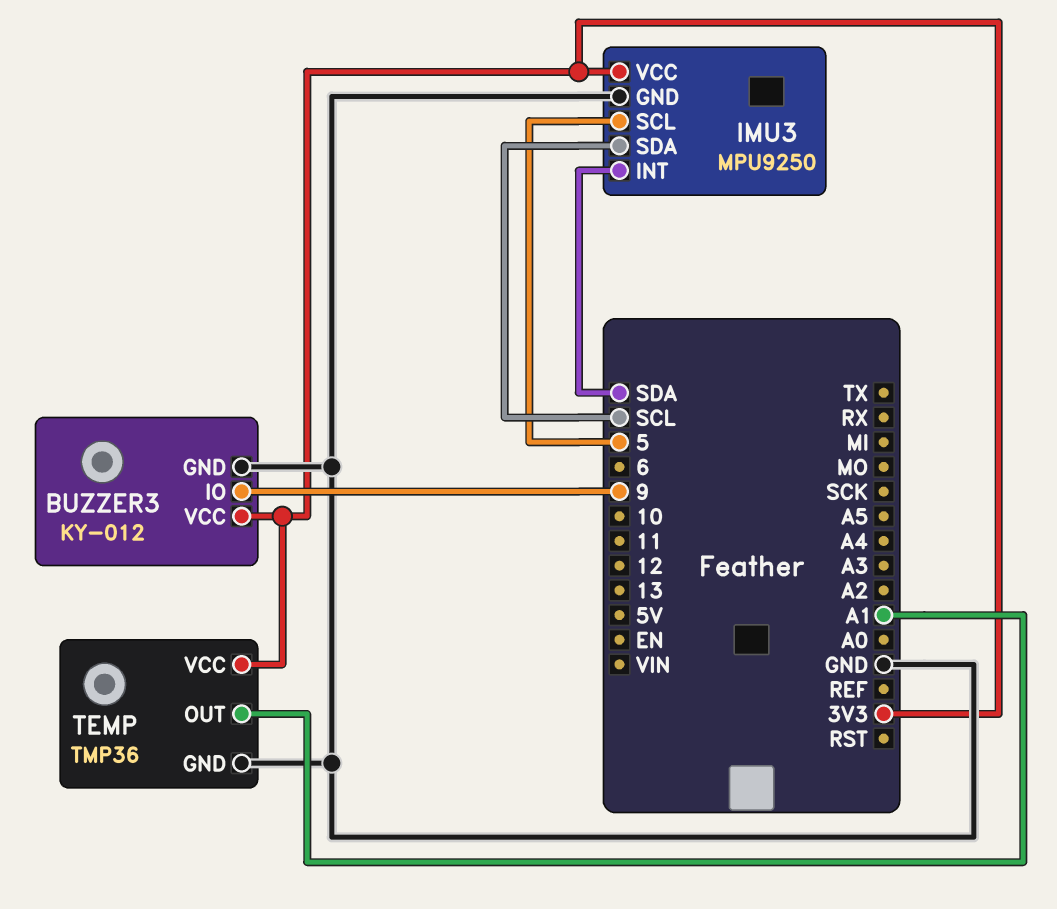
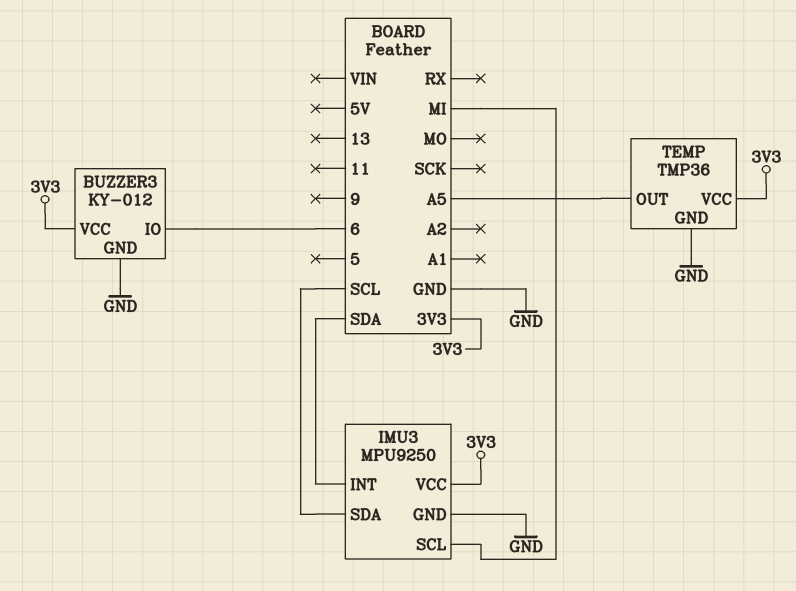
BUZZER3 pin IO: 9 -> 6
IMU3 pin SCL: 5 -> MI
TEMP pin OUT: A1 -> A5

